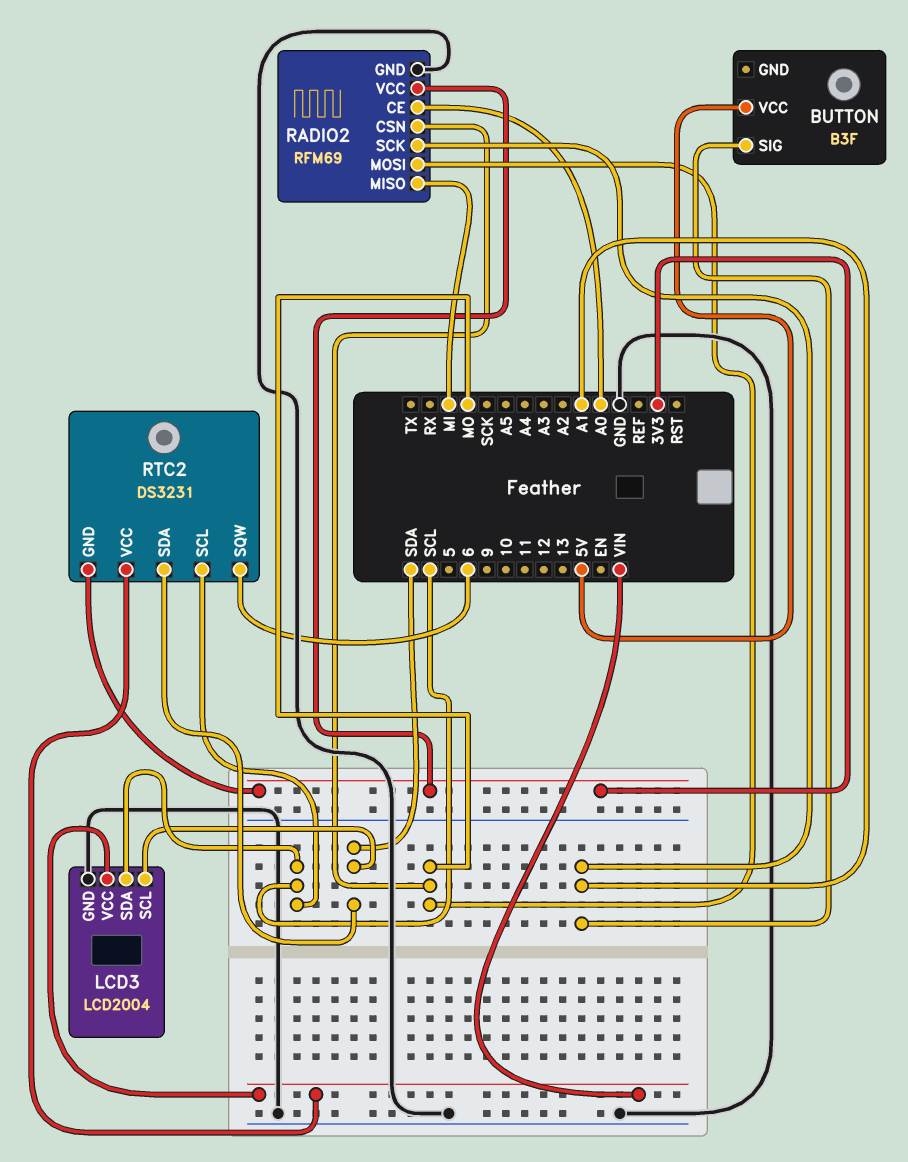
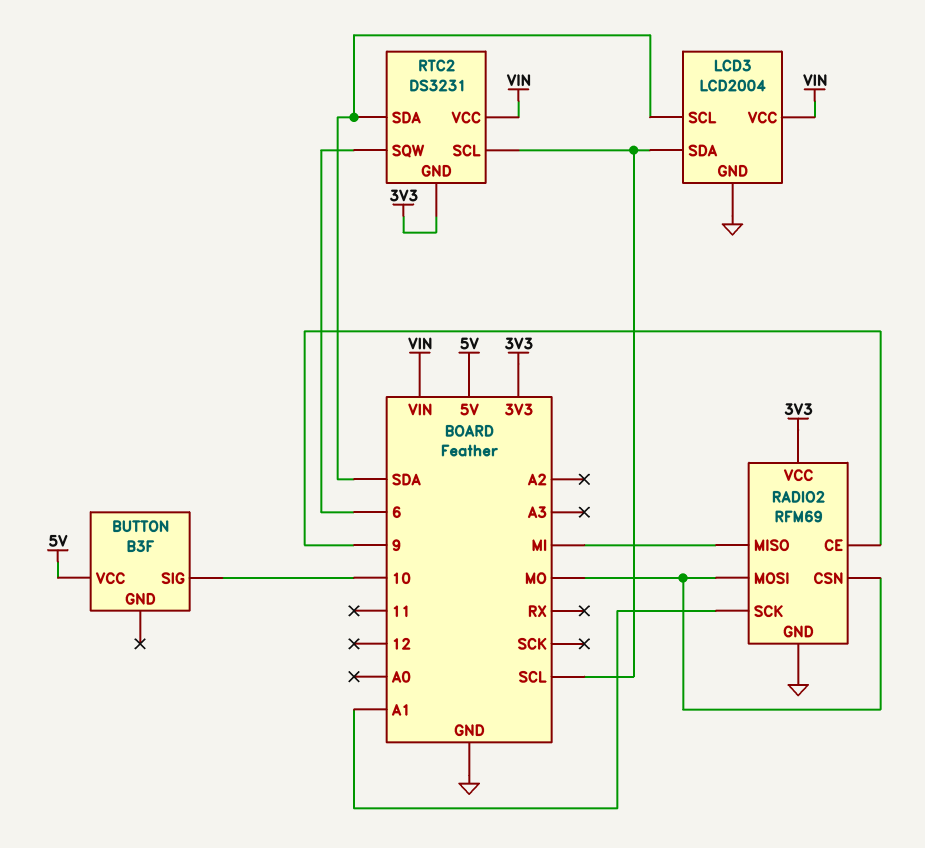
BUTTON pin SIG: A1 -> 10
RADIO2 pin CE: A0 -> 9

